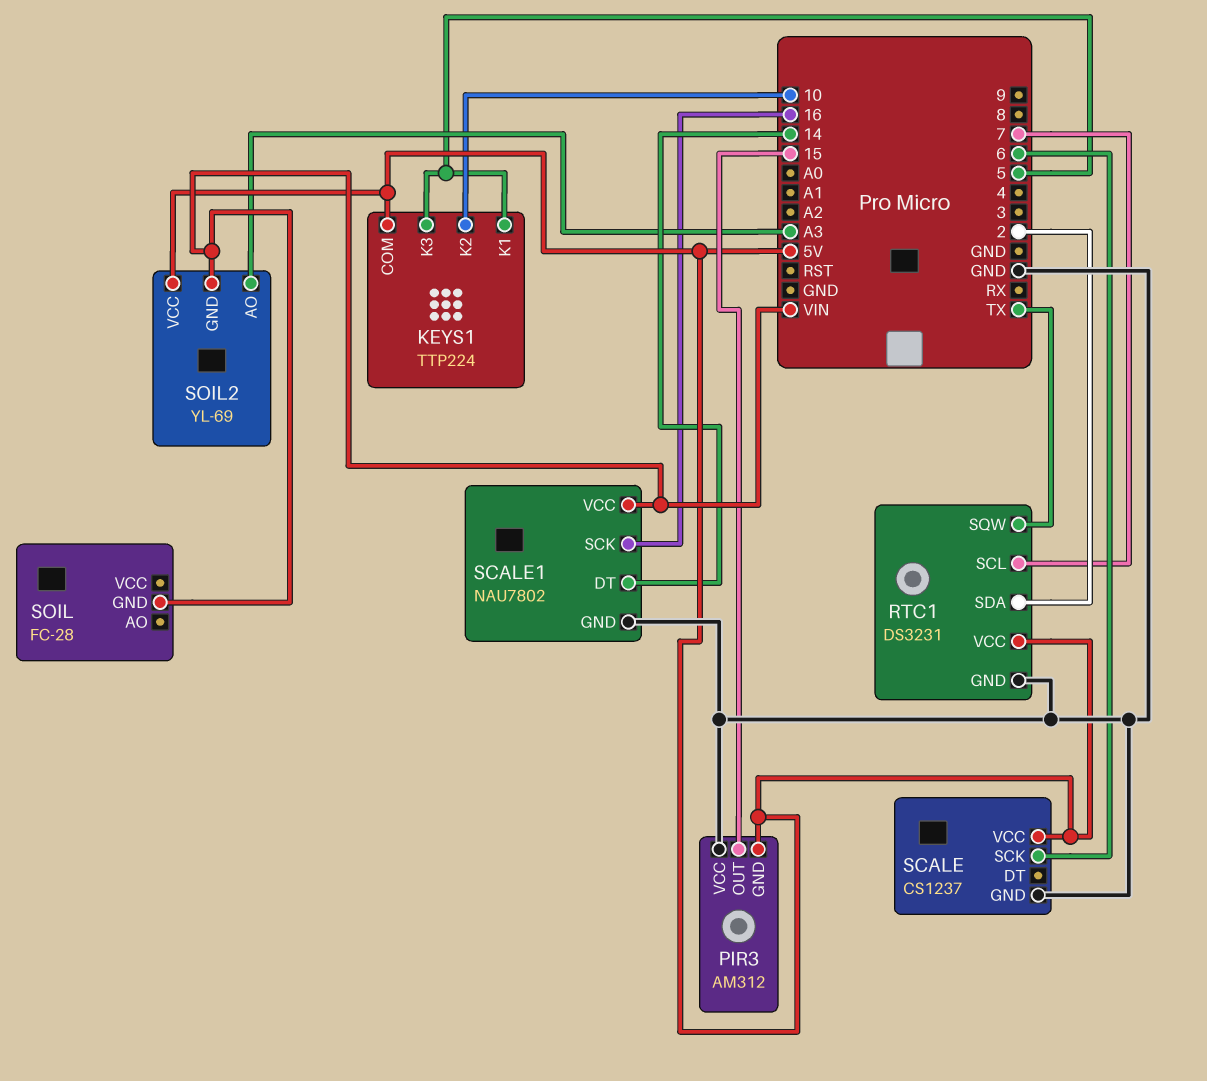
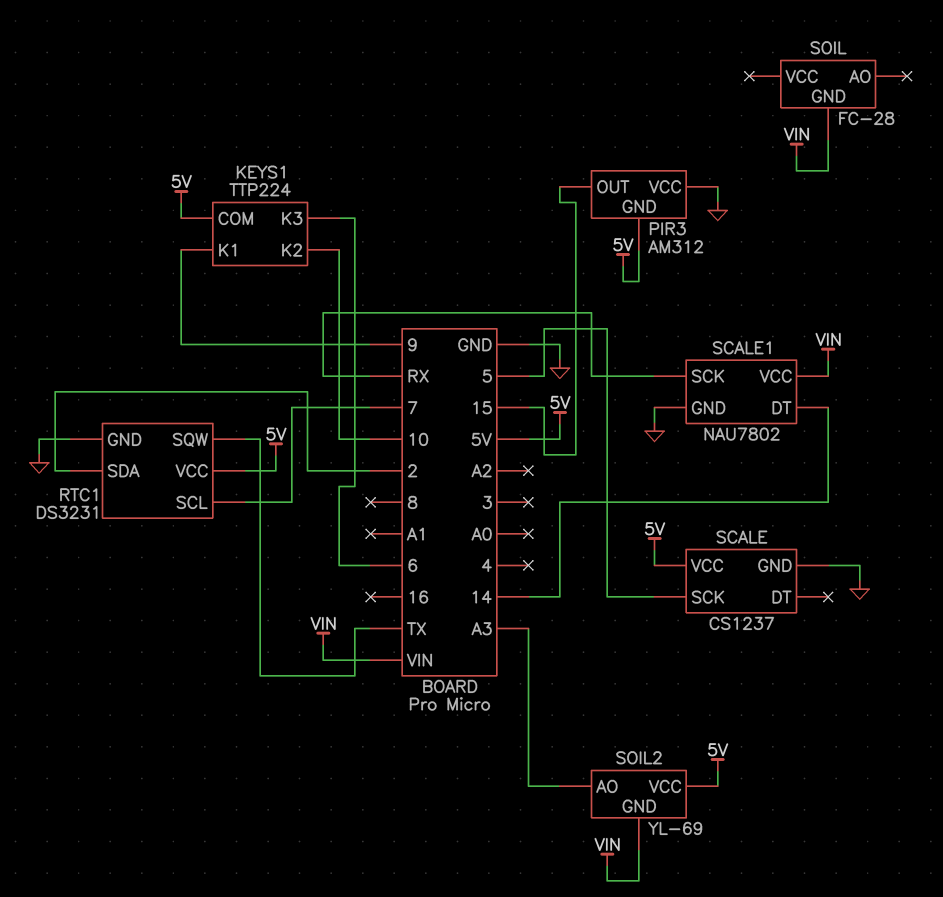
KEYS1 pin K1: 5 -> 9
KEYS1 pin K3: 5 -> 6
SCALE pin SCK: 6 -> 5
SCALE1 pin SCK: 16 -> RX

